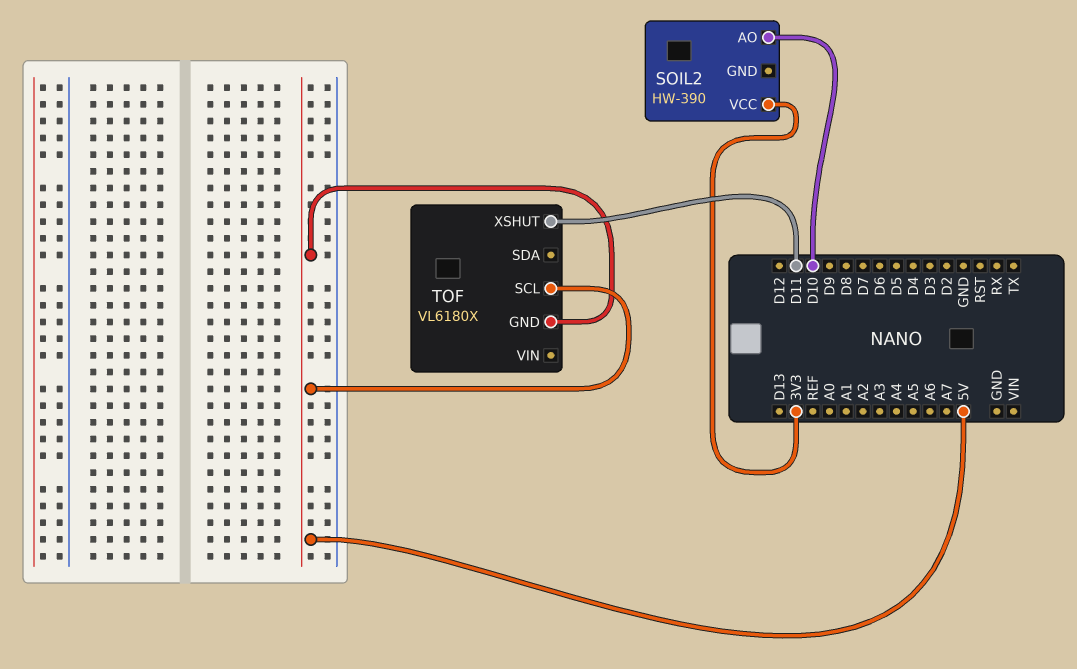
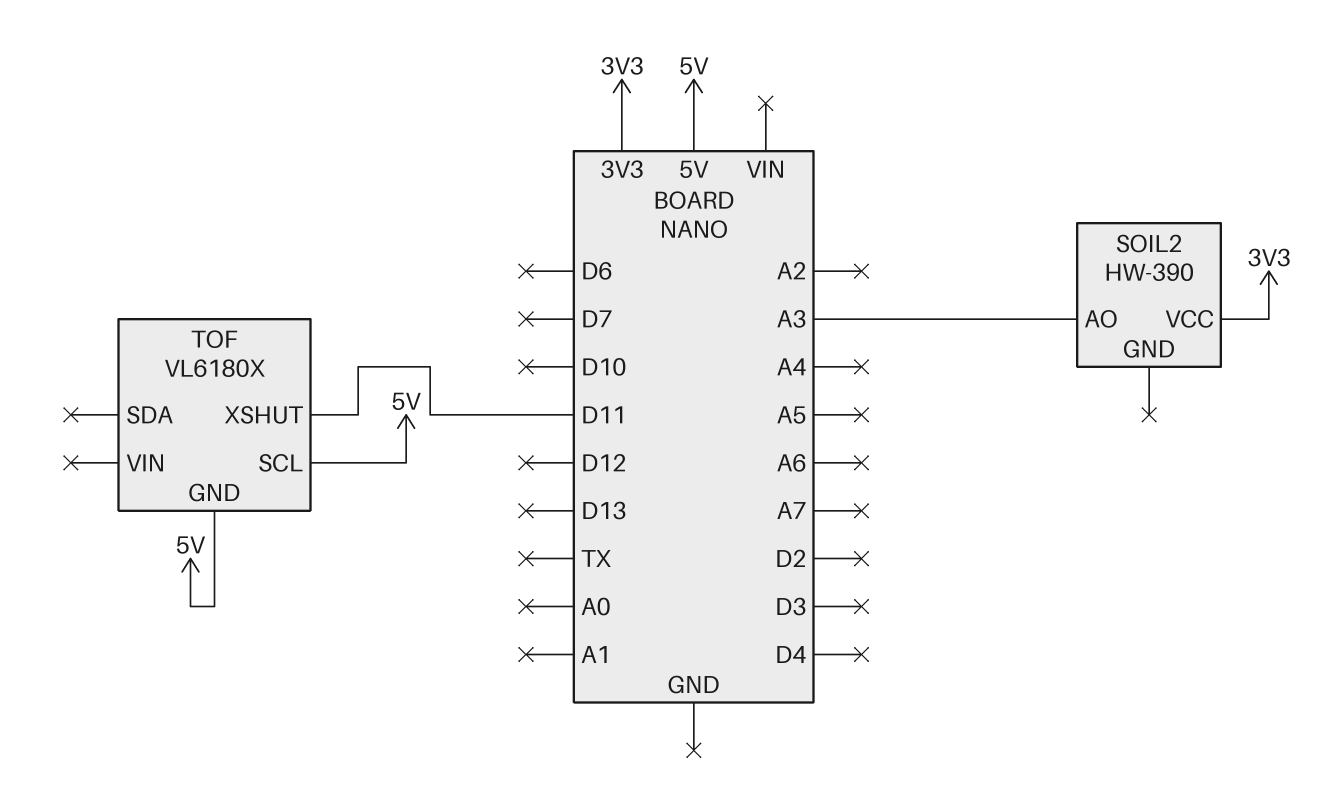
SOIL2 pin AO: D10 -> A3

